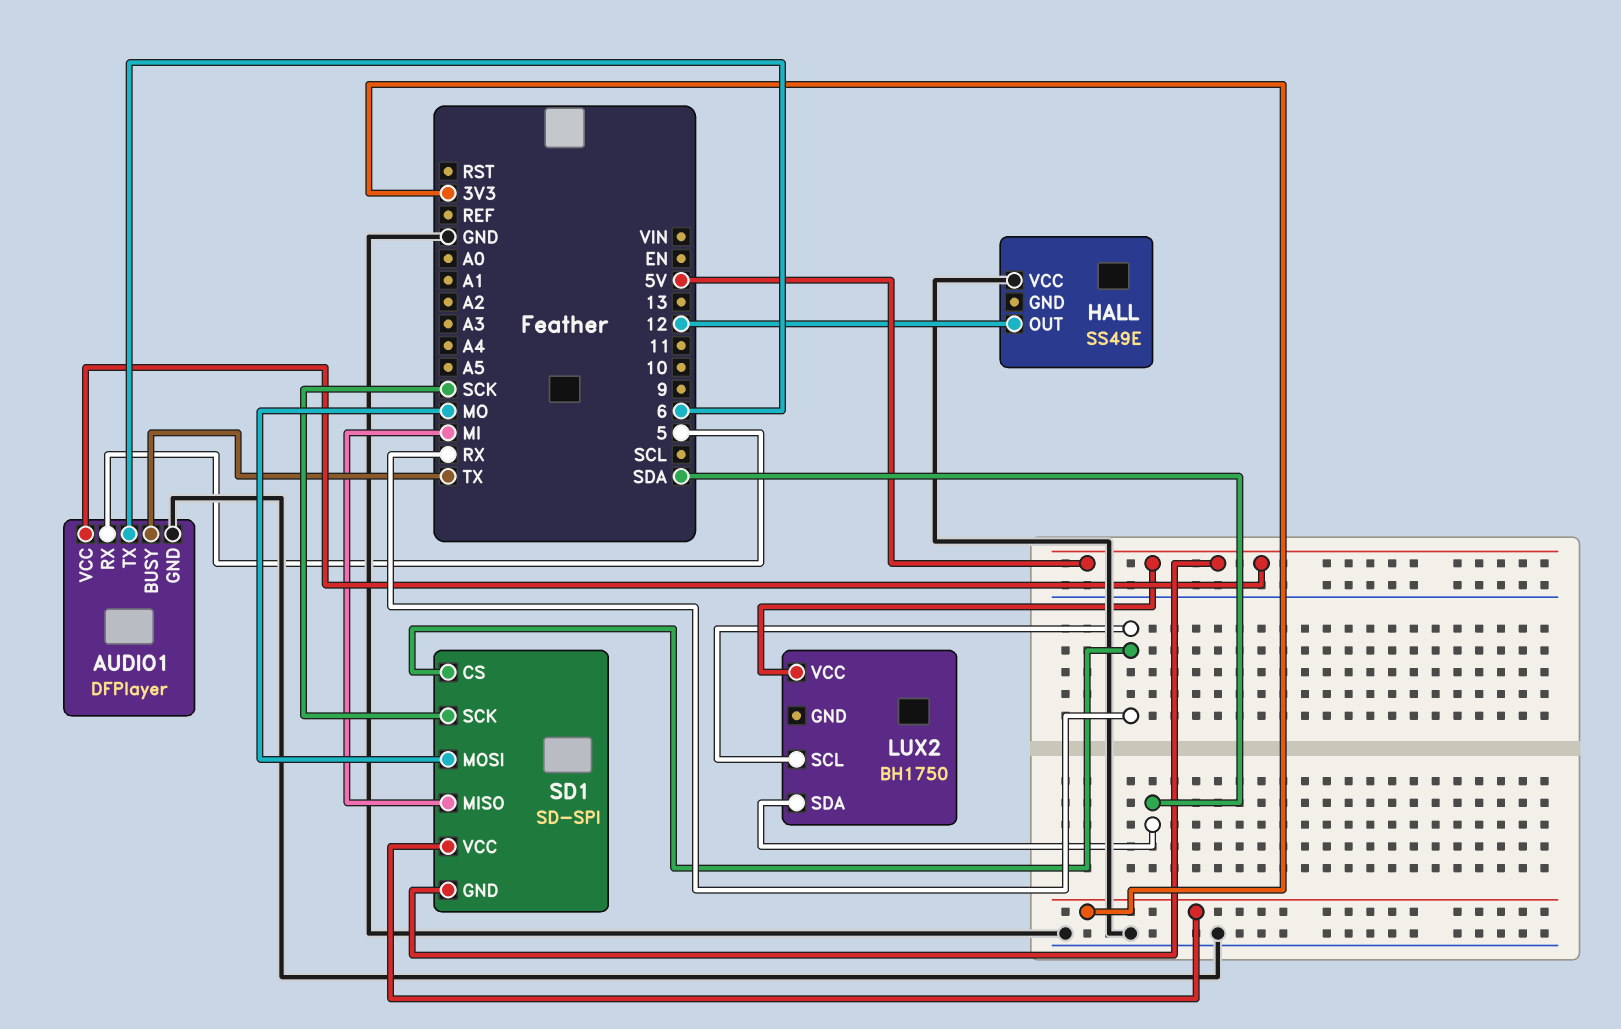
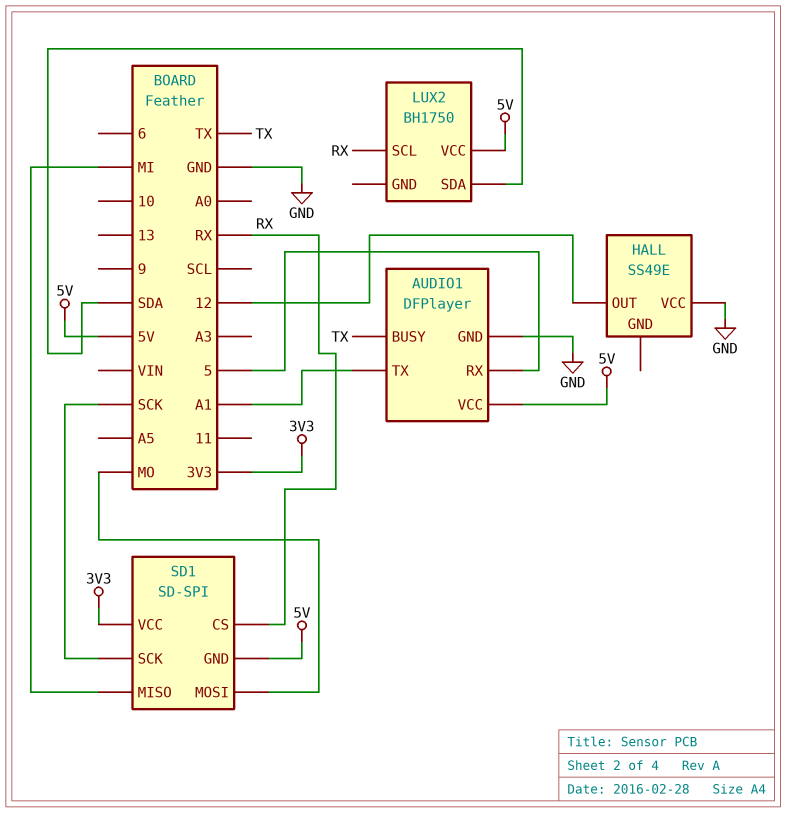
AUDIO1 pin TX: 6 -> A1

